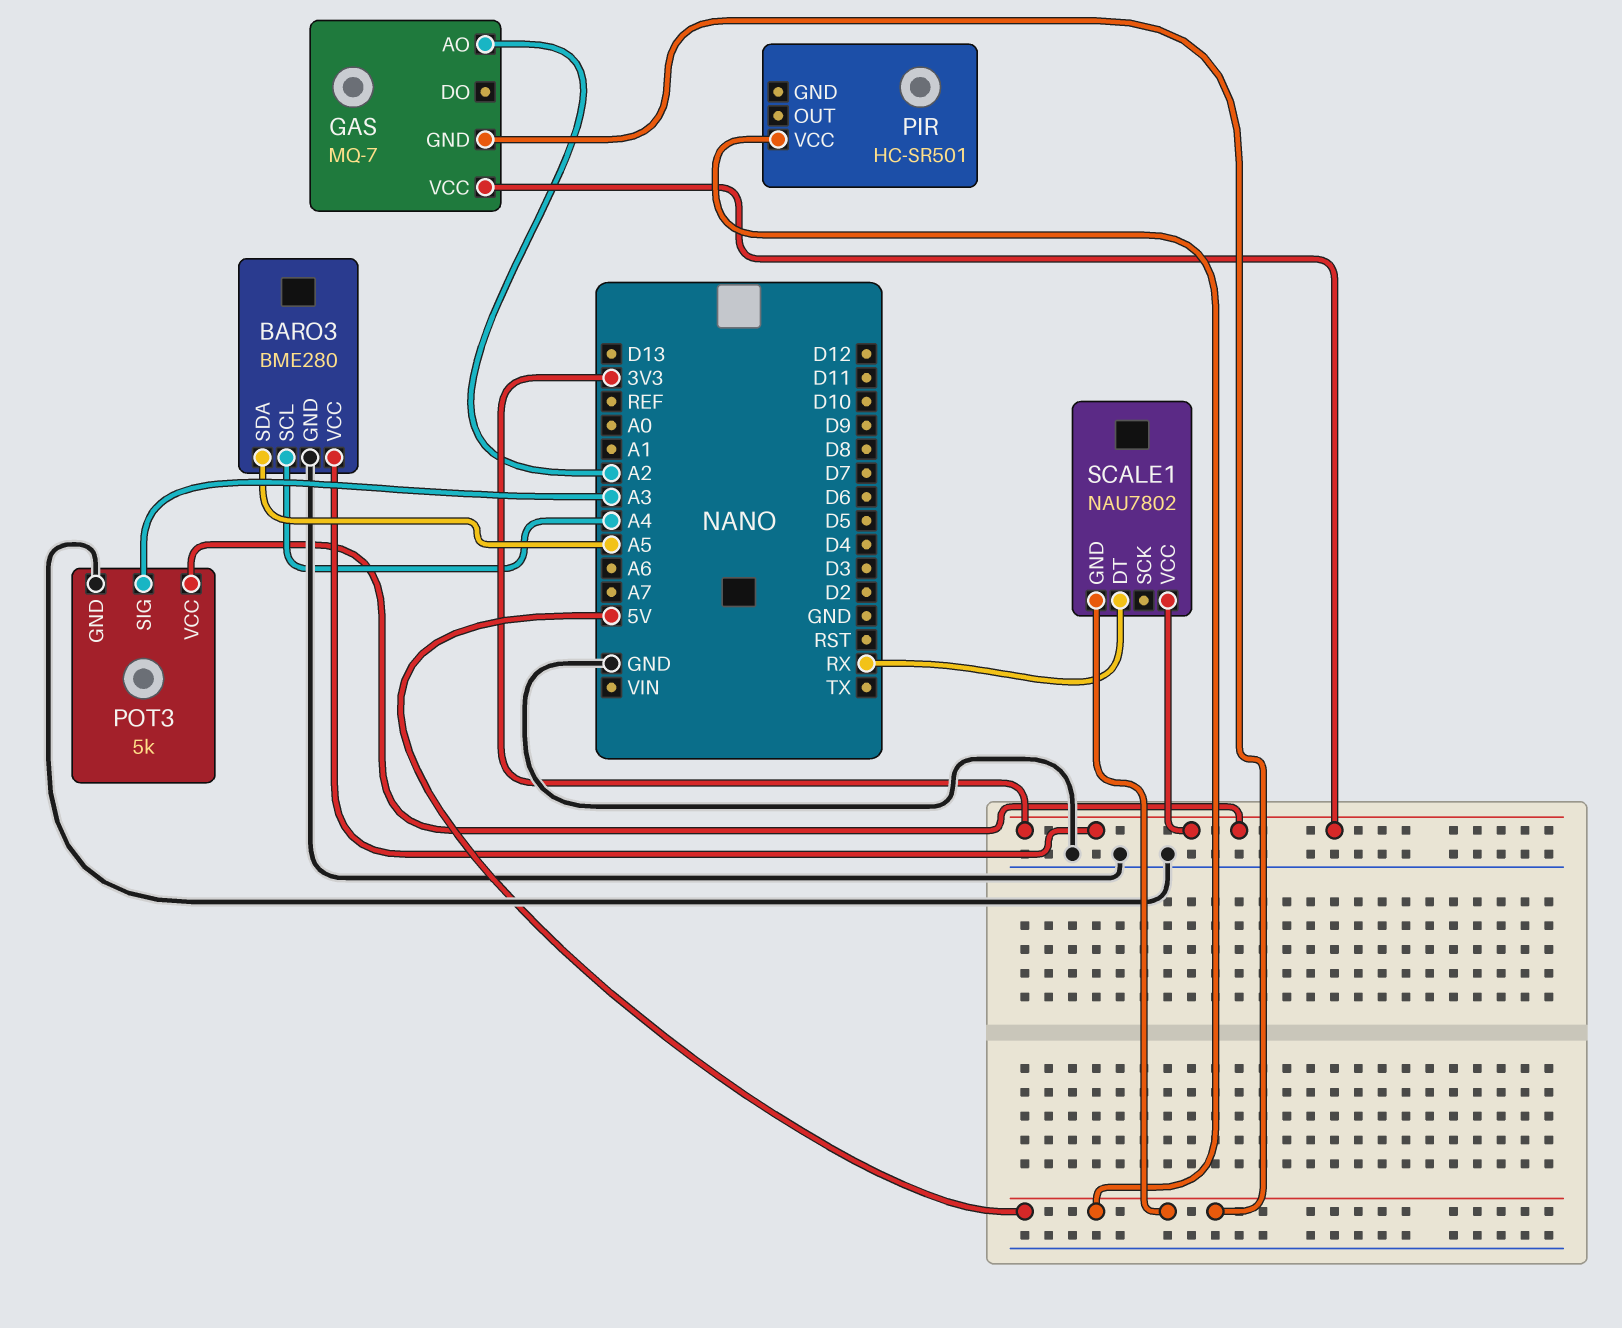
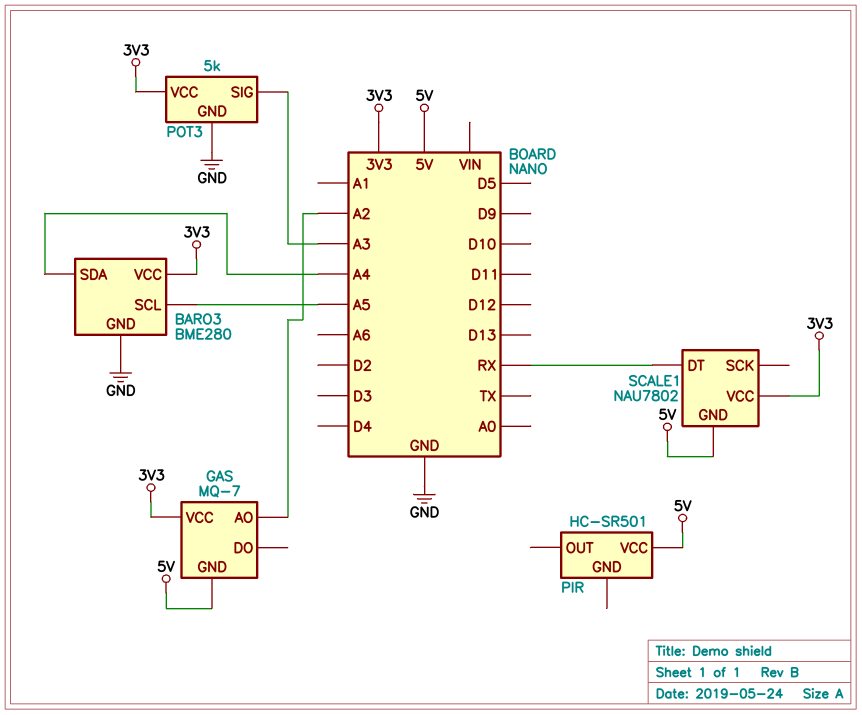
BARO3 pin SCL: A4 -> A5
BARO3 pin SDA: A5 -> A4

